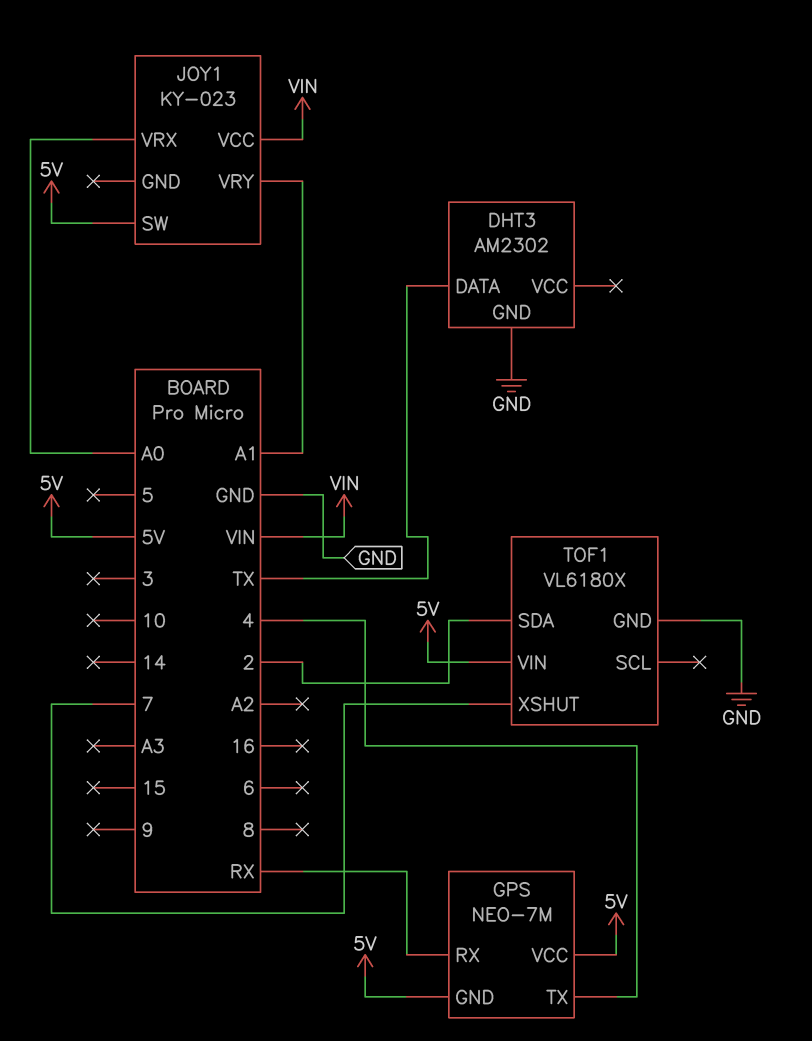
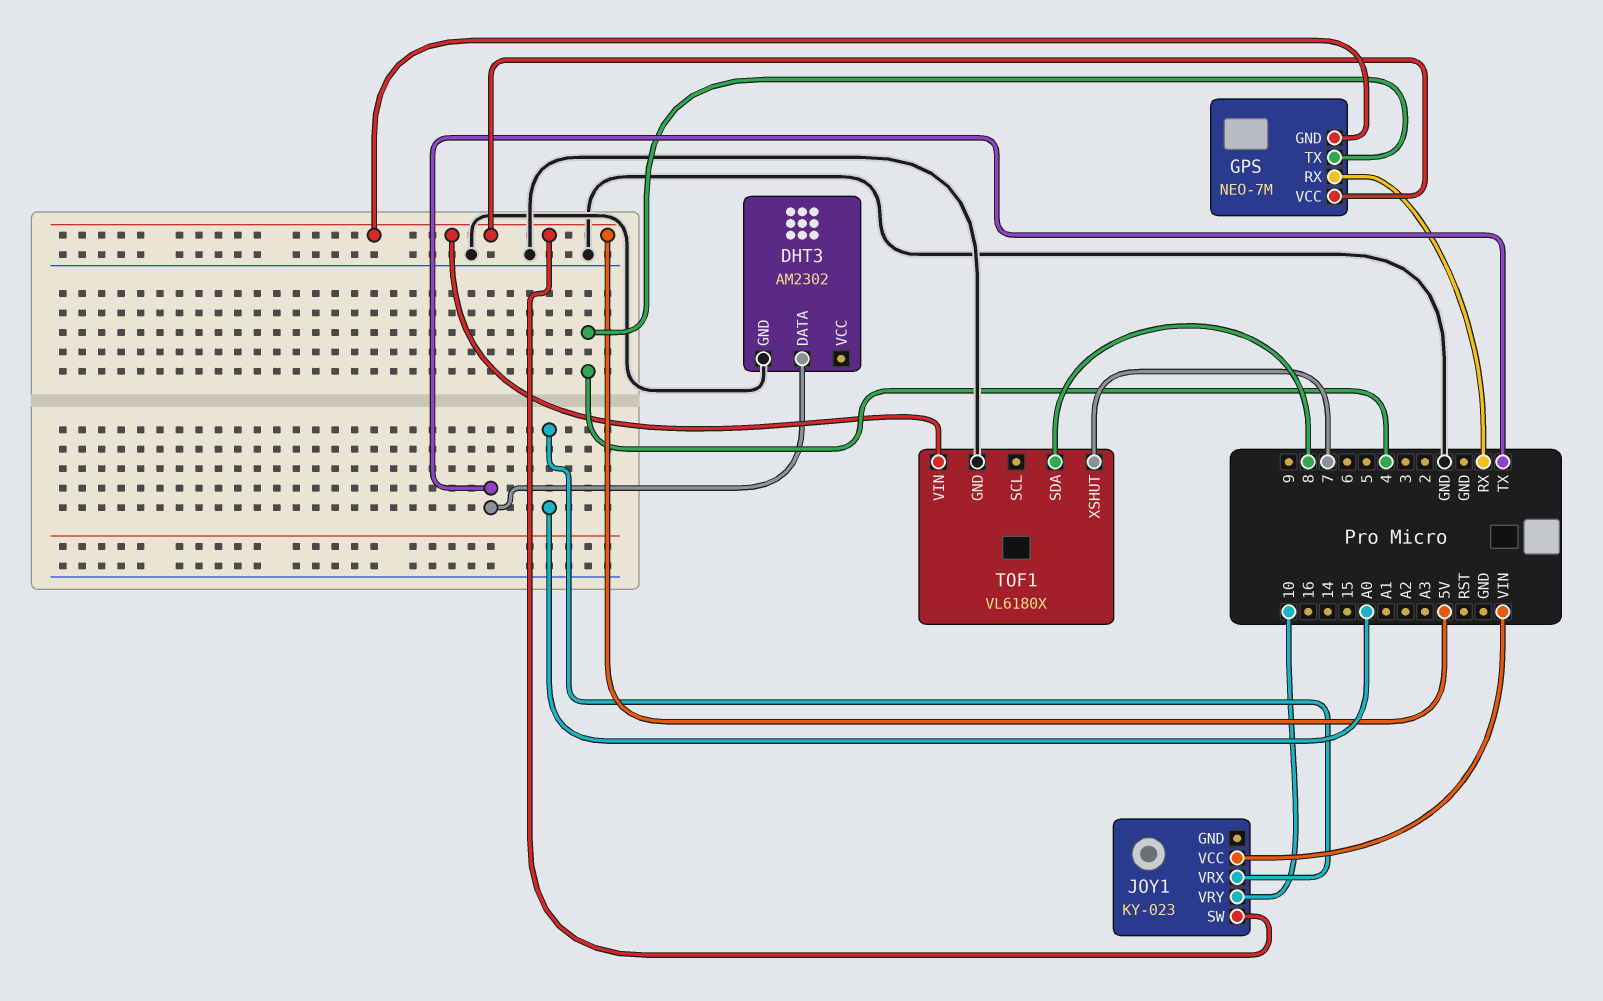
JOY1 pin VRY: A1 -> 10
TOF1 pin SDA: 2 -> 8

